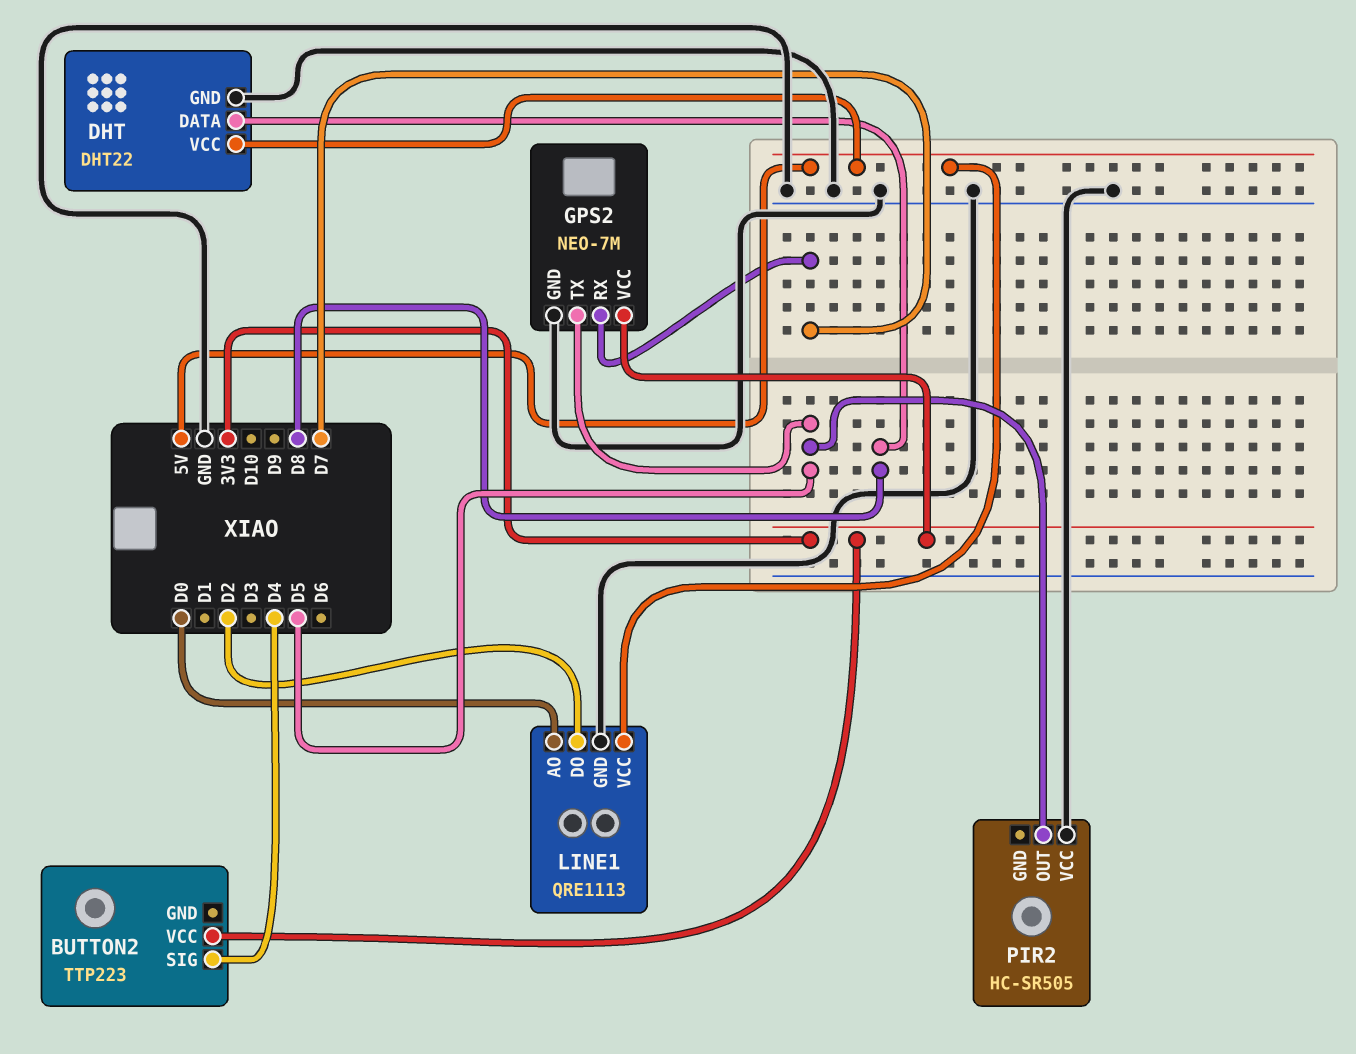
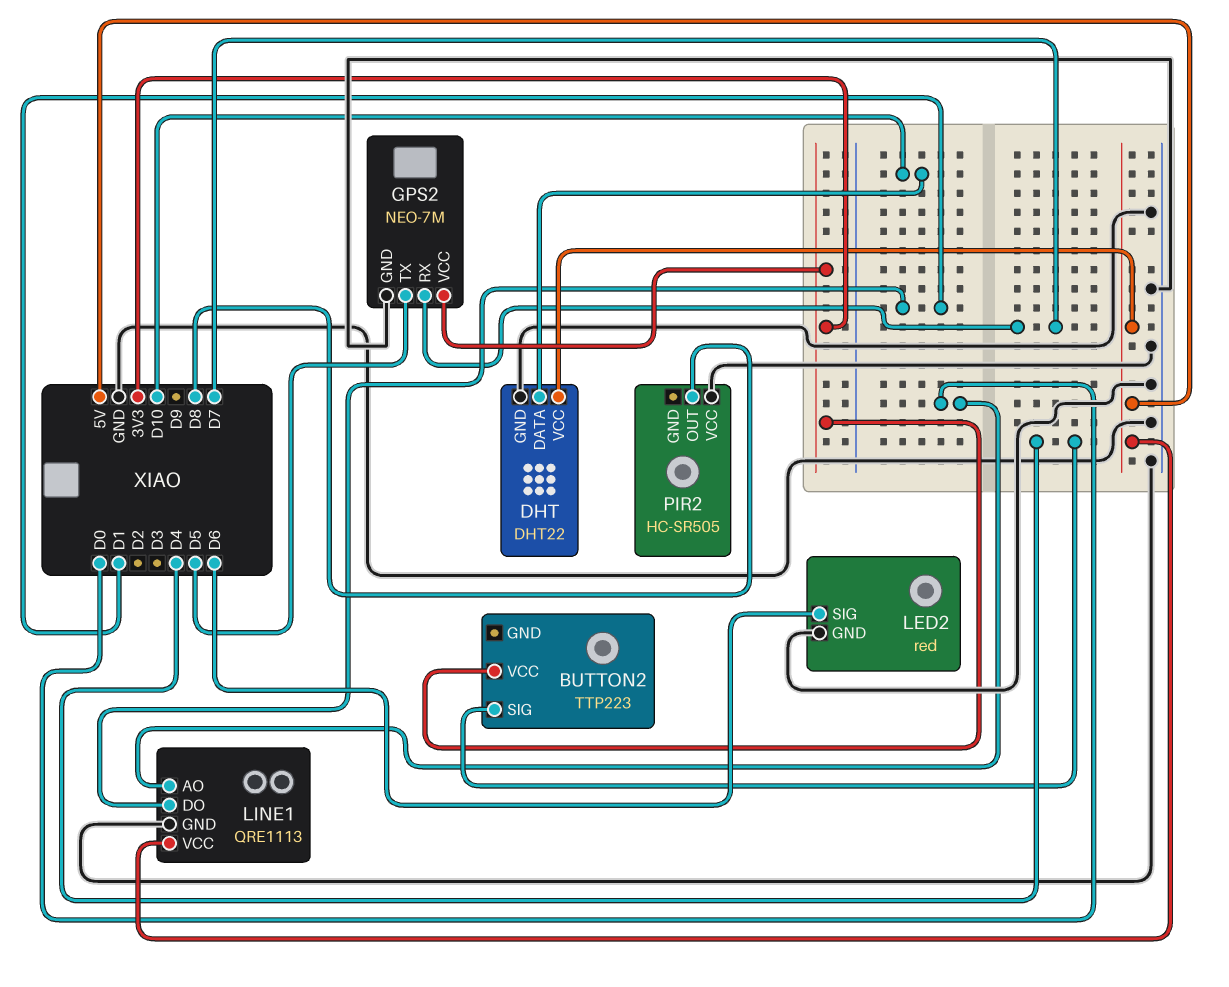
DHT pin DATA: D8 -> D10
LED2: none -> red
LED2 pin GND: none -> GND
LED2 pin SIG: none -> D6
LINE1 pin DO: D2 -> D1
PIR2 pin OUT: D5 -> D8

